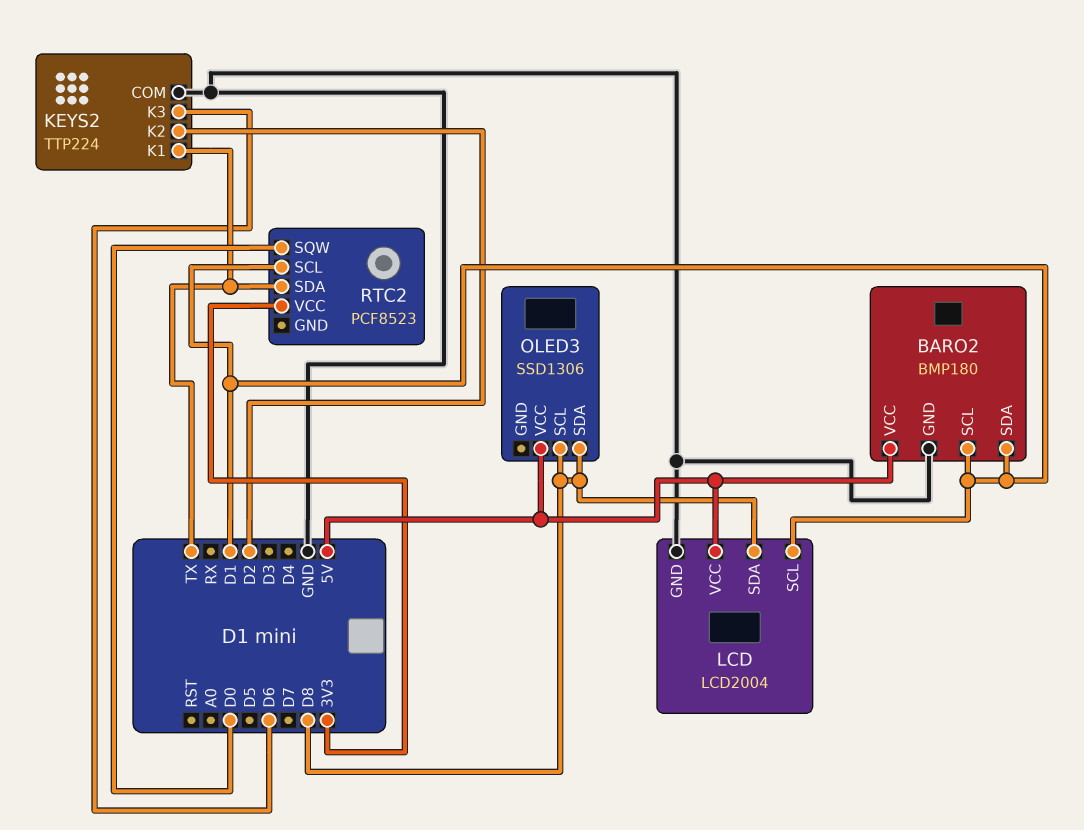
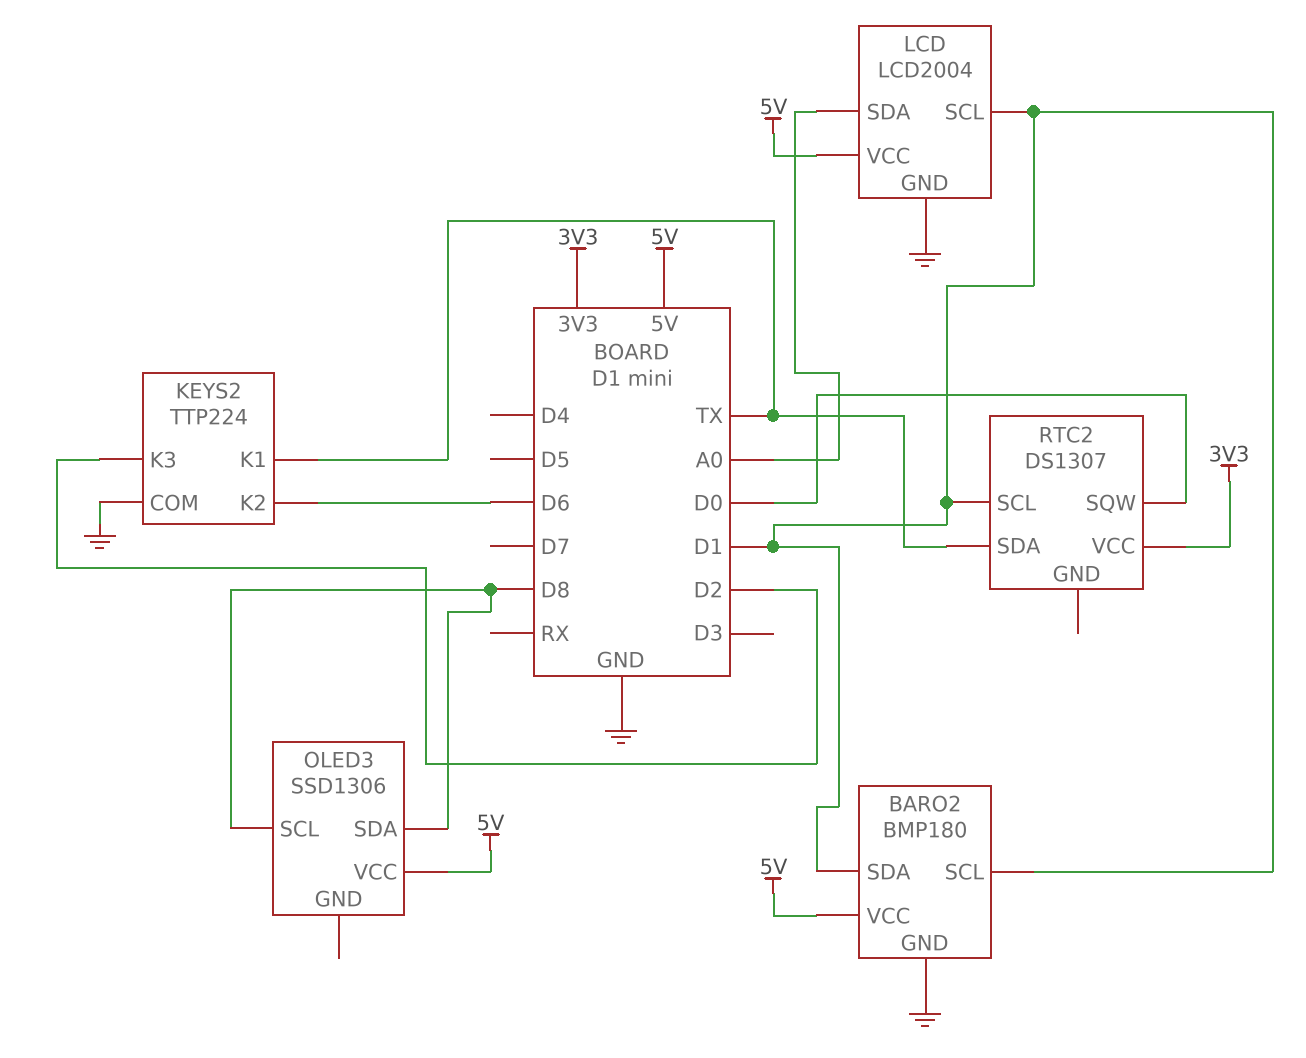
KEYS2 pin K2: D2 -> D6
KEYS2 pin K3: D6 -> D2
LCD pin SDA: D8 -> A0
RTC2: PCF8523 -> DS1307

